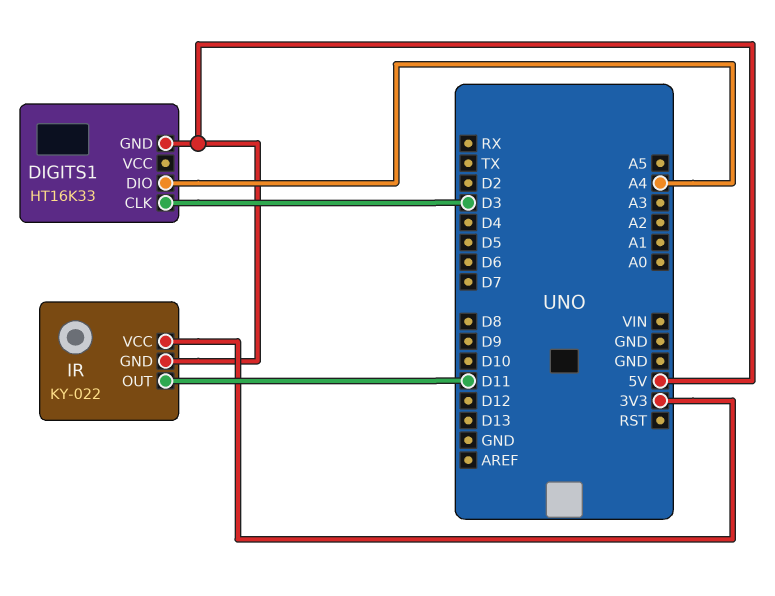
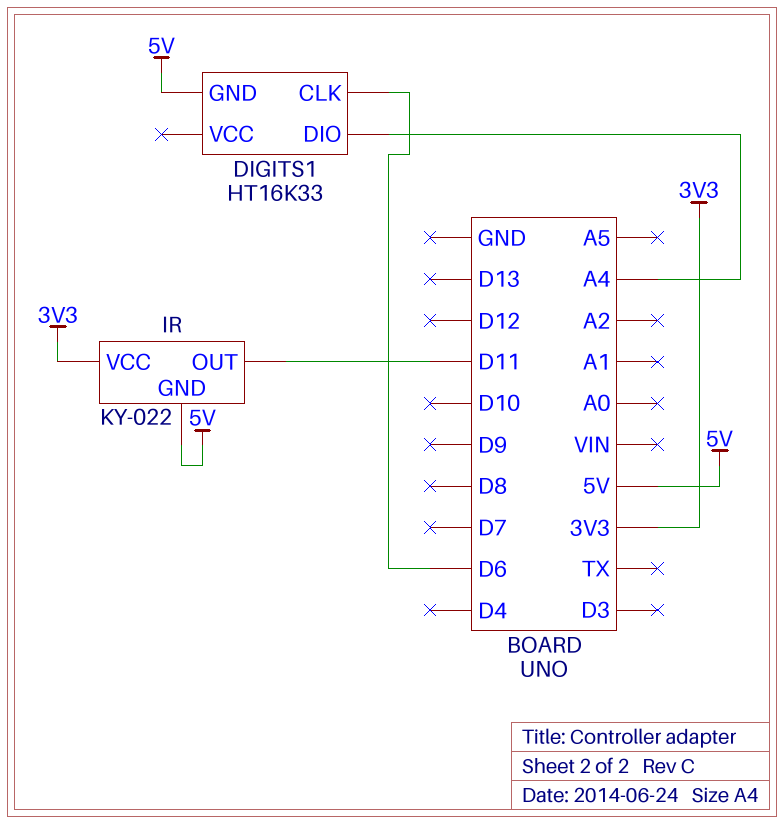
DIGITS1 pin CLK: D3 -> D6

